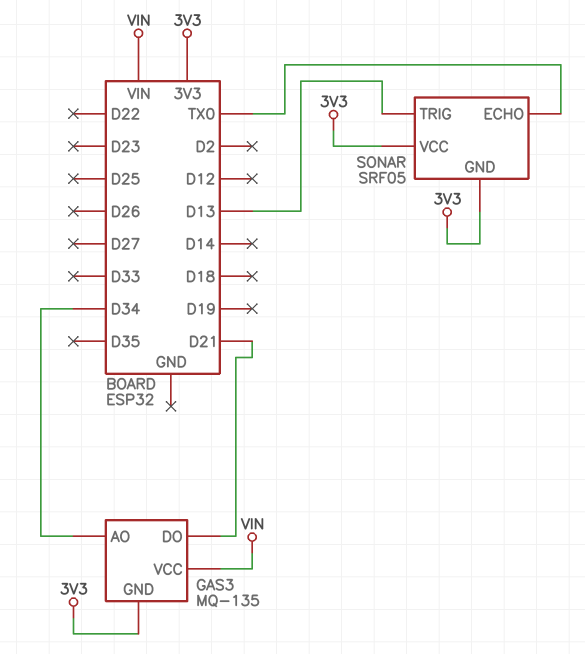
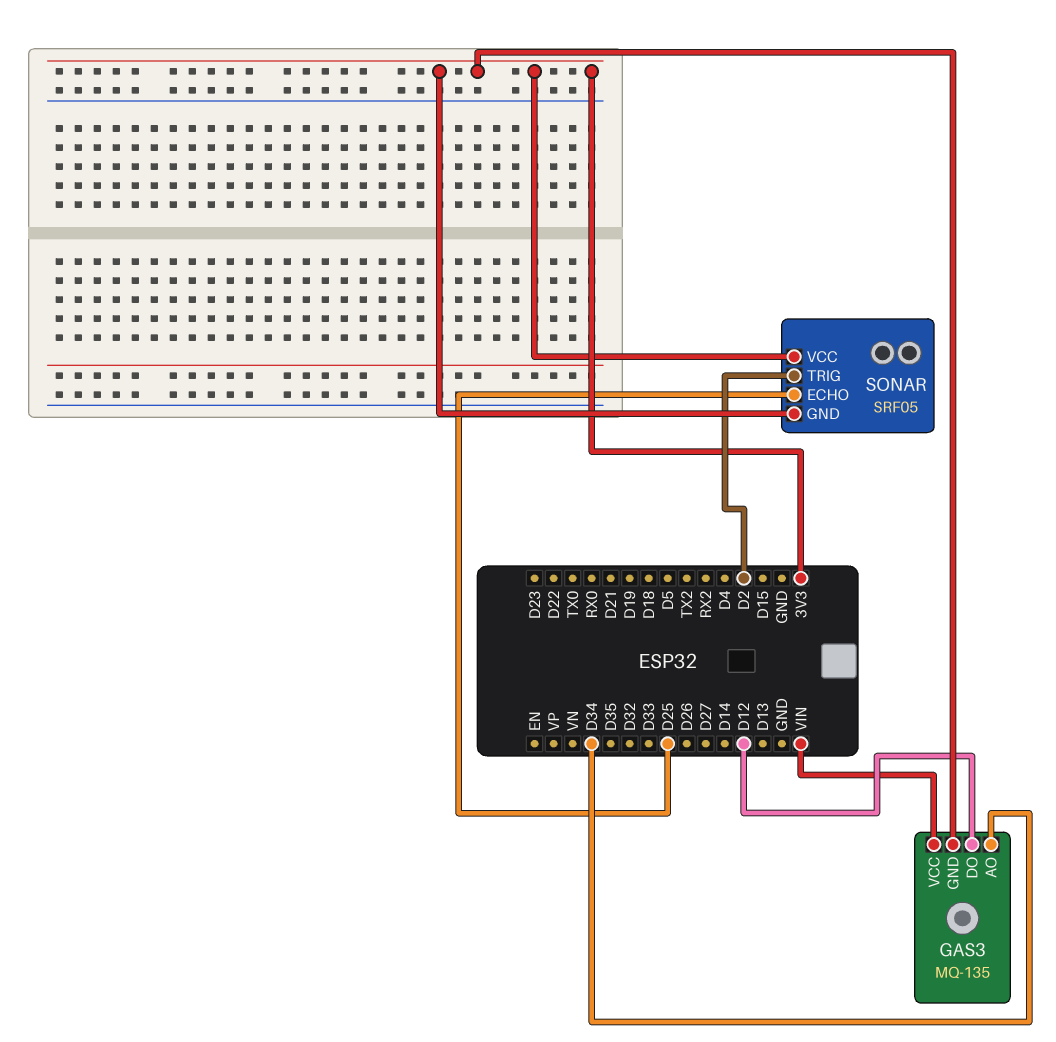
GAS3 pin DO: D21 -> D12
SONAR pin ECHO: TX0 -> D25
SONAR pin TRIG: D13 -> D2

